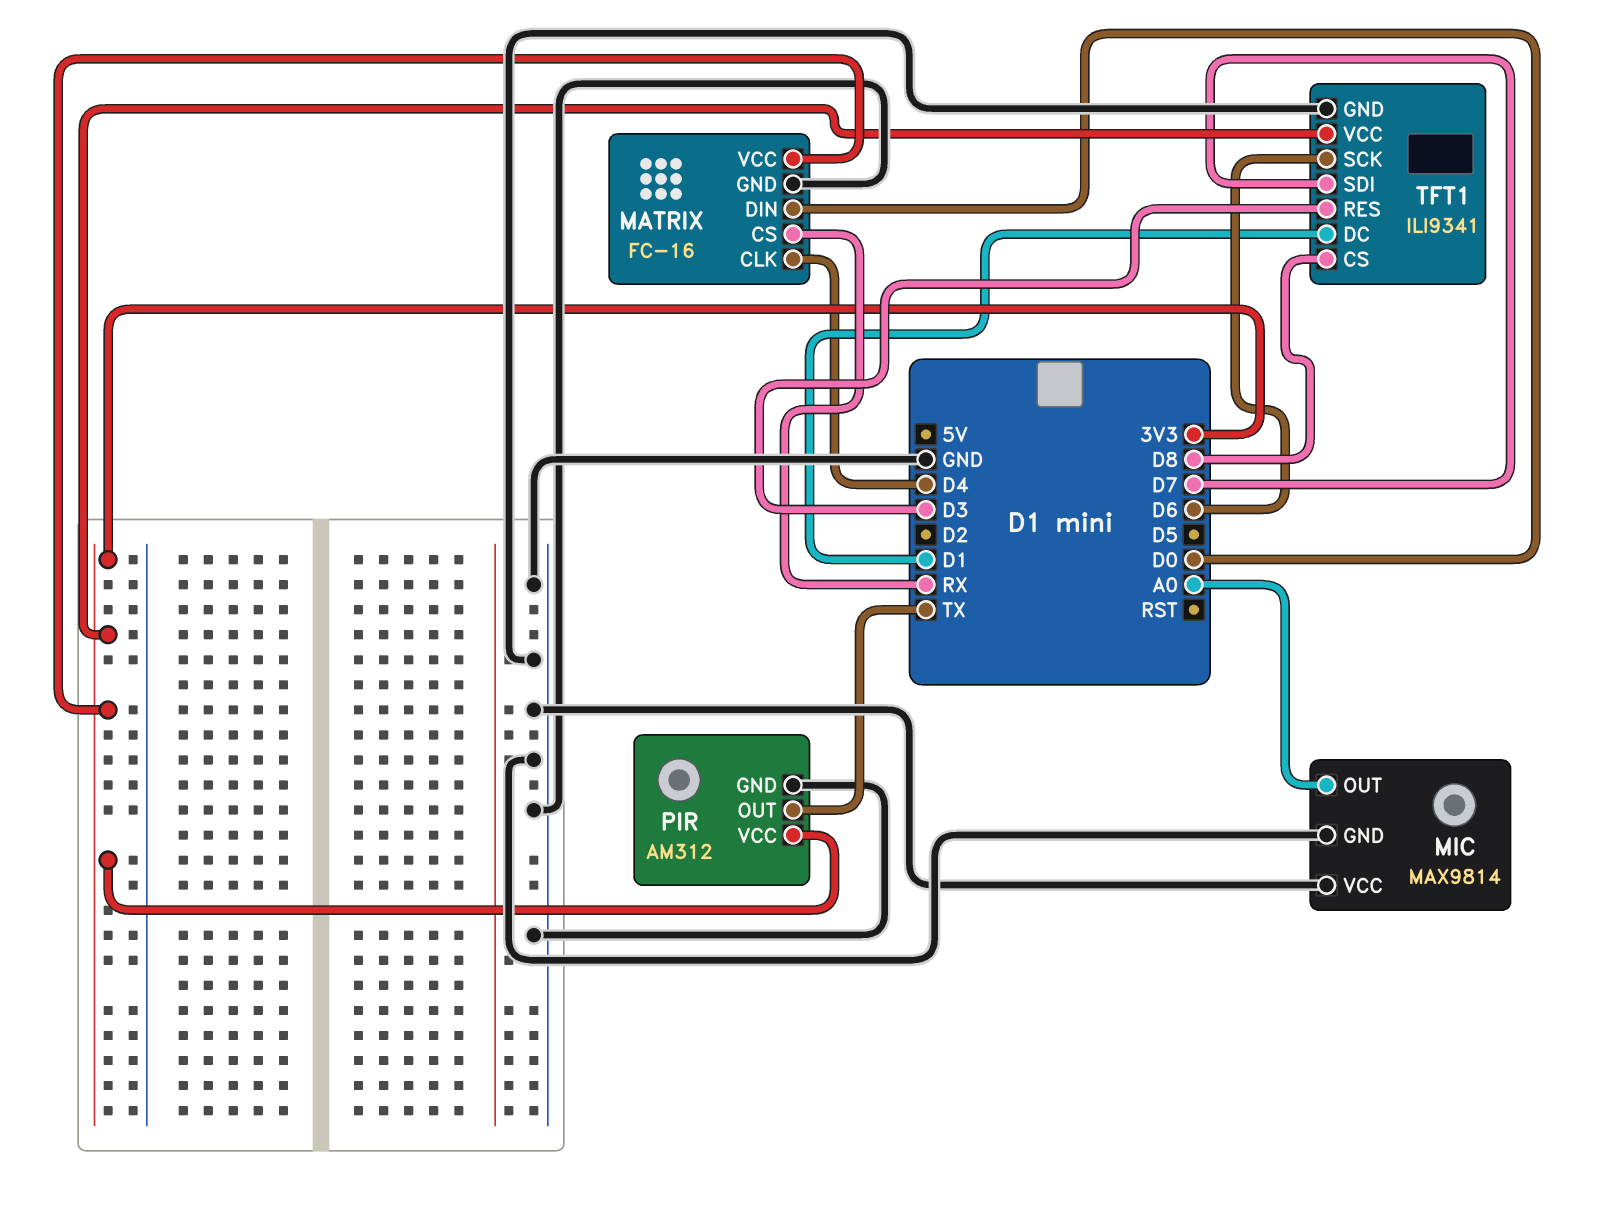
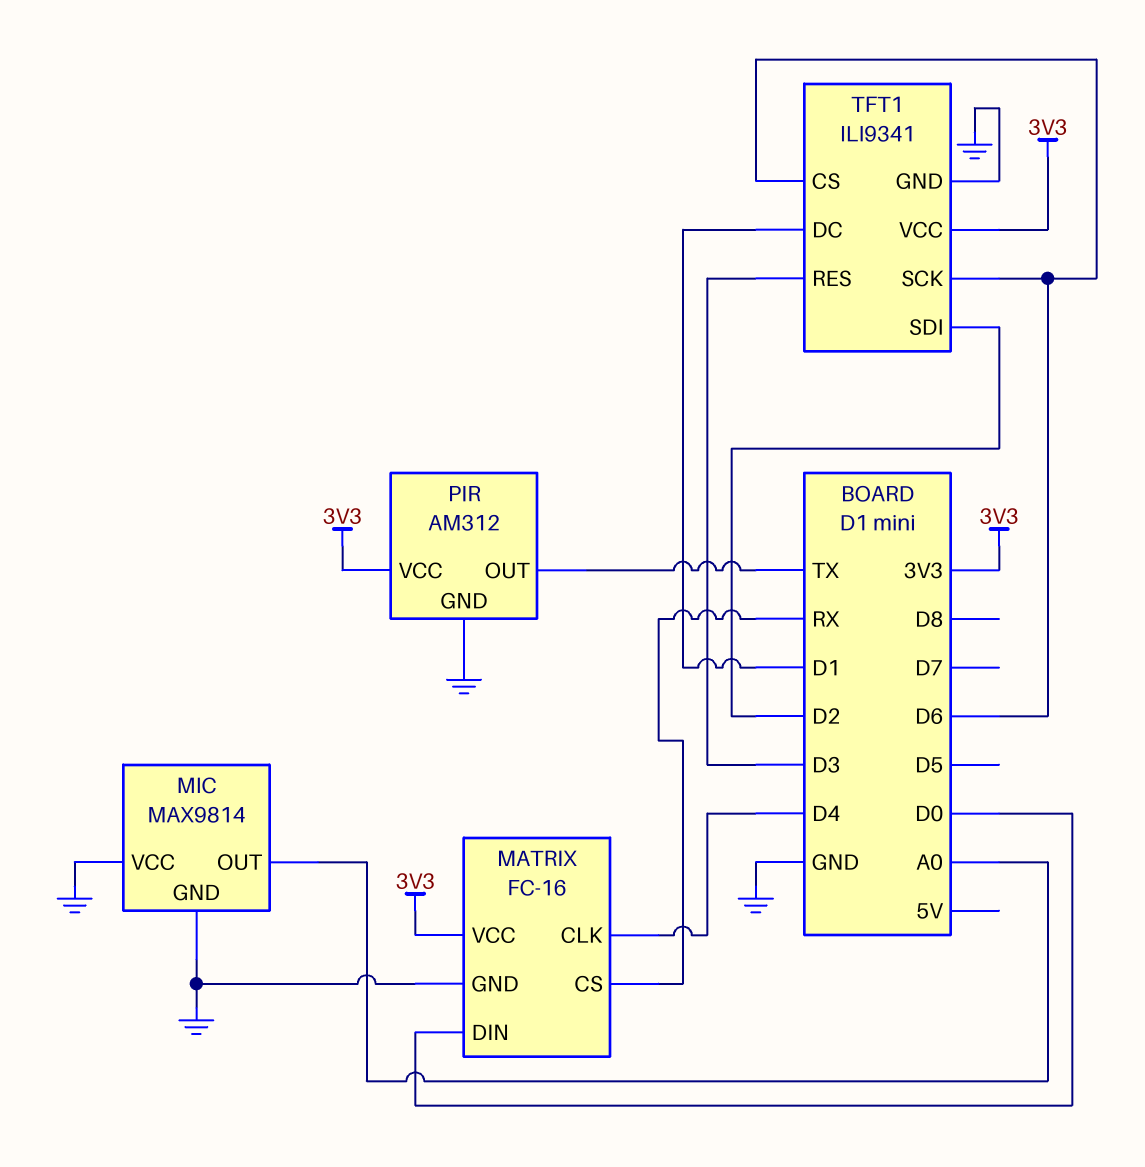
TFT1 pin CS: D8 -> D6
TFT1 pin SDI: D7 -> D2

